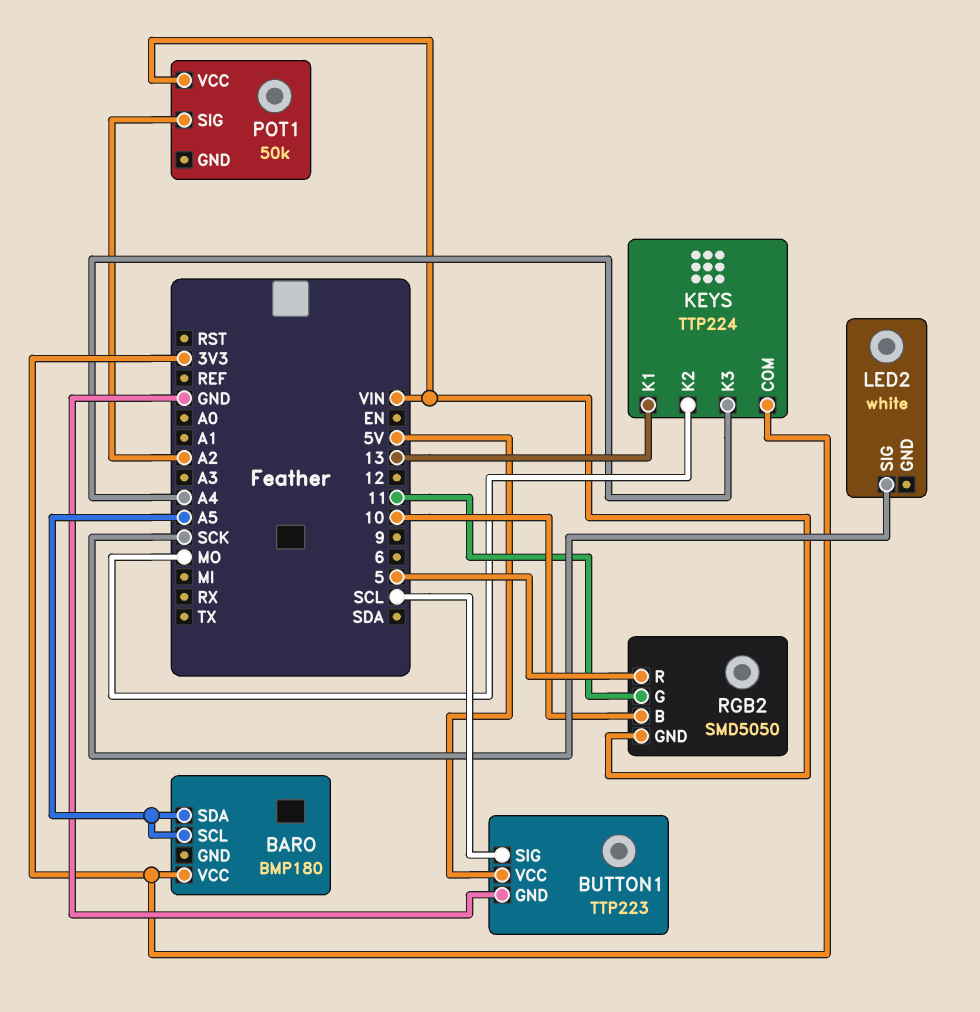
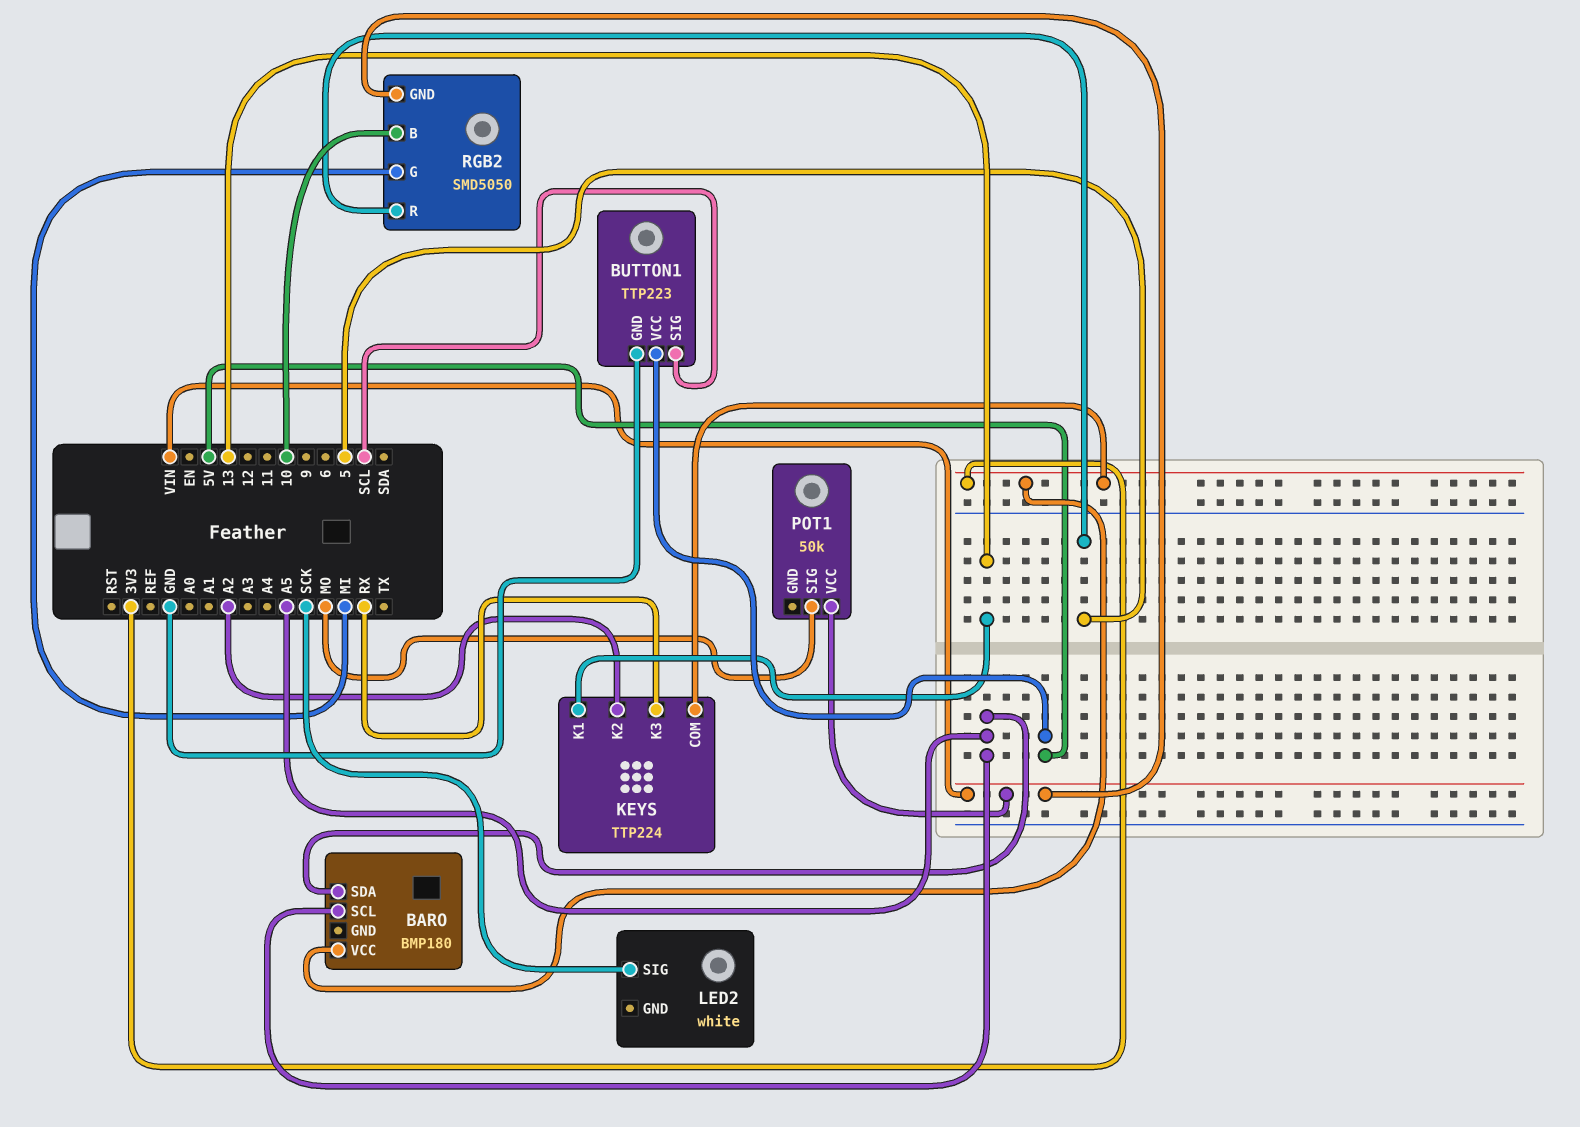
KEYS pin K2: MO -> A2
KEYS pin K3: A4 -> RX
POT1 pin SIG: A2 -> MO
RGB2 pin G: 11 -> MI

